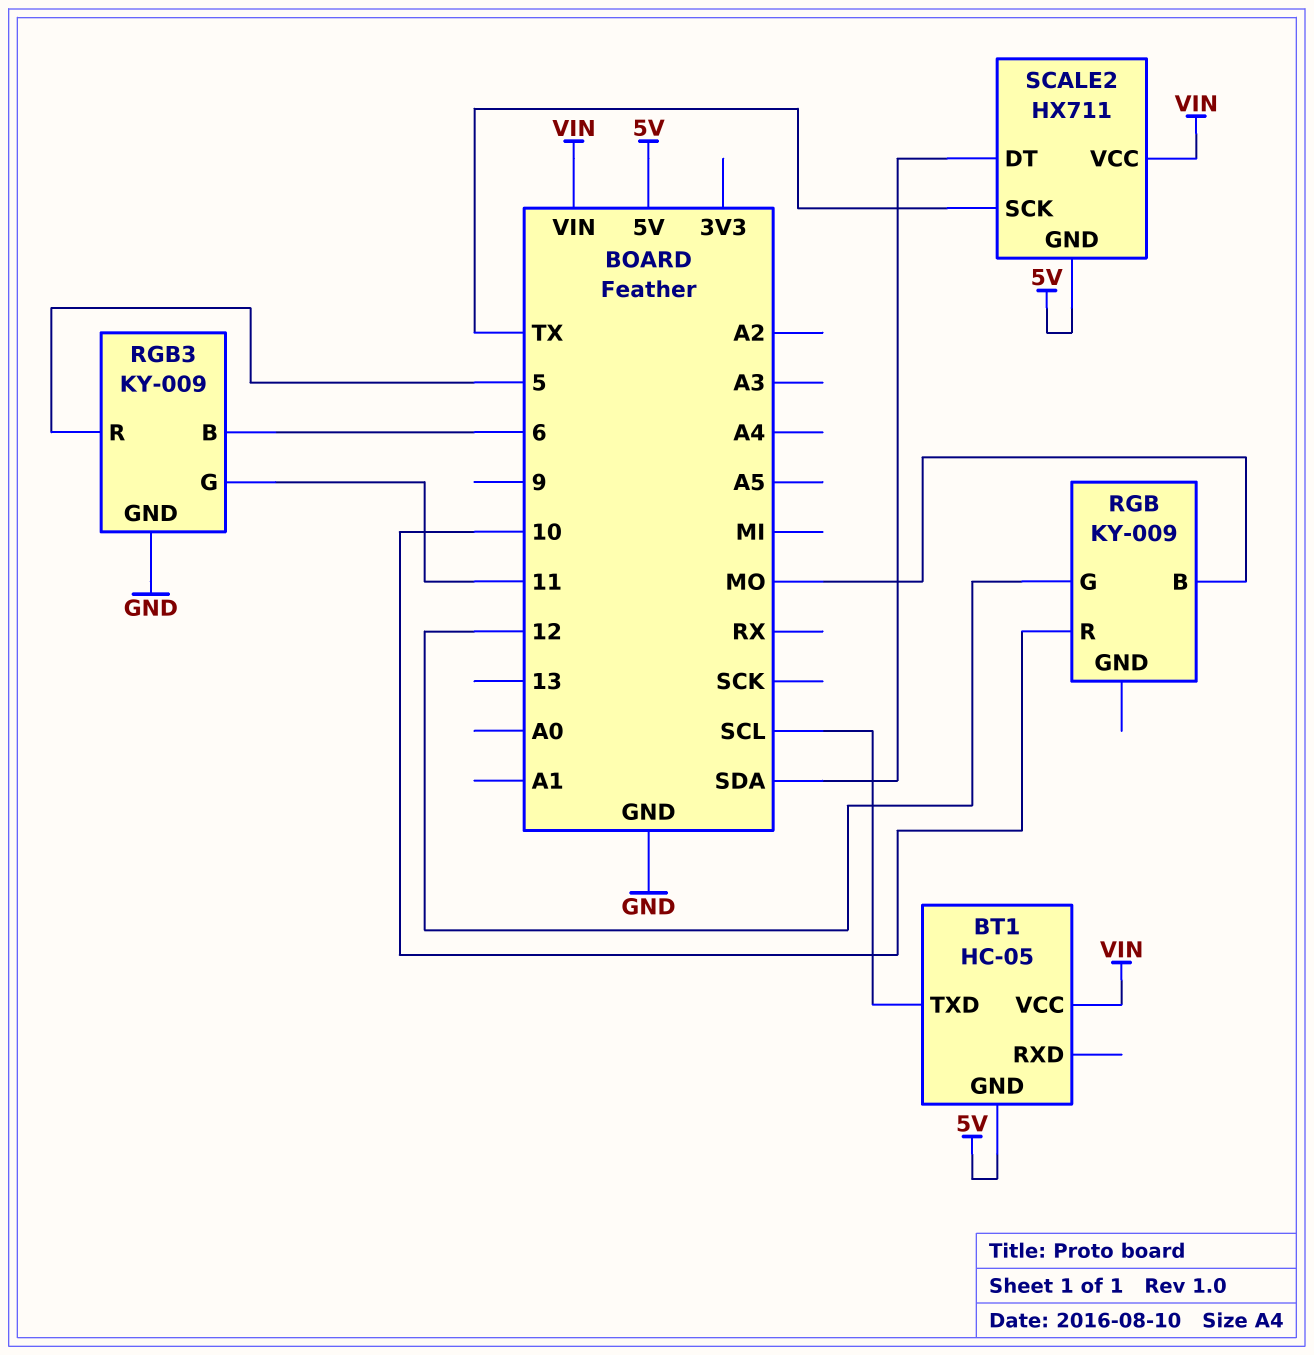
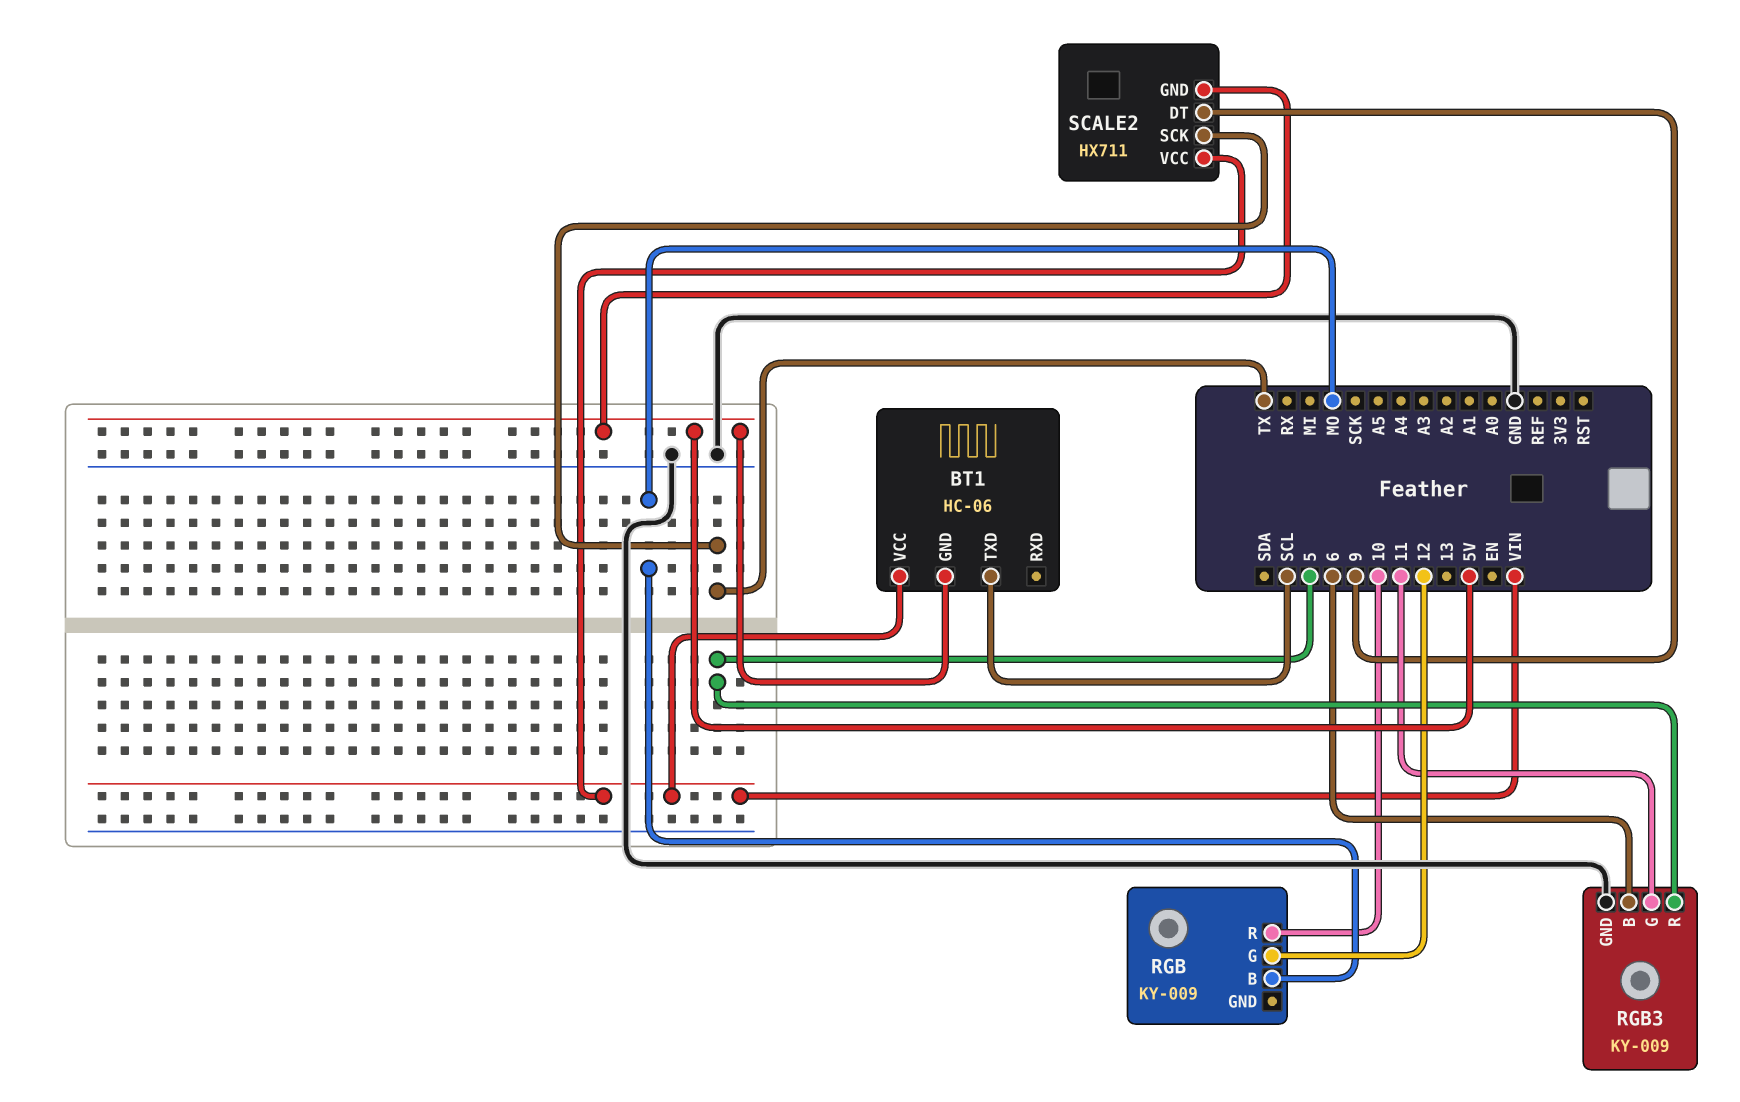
BT1: HC-05 -> HC-06
SCALE2 pin DT: SDA -> 9

